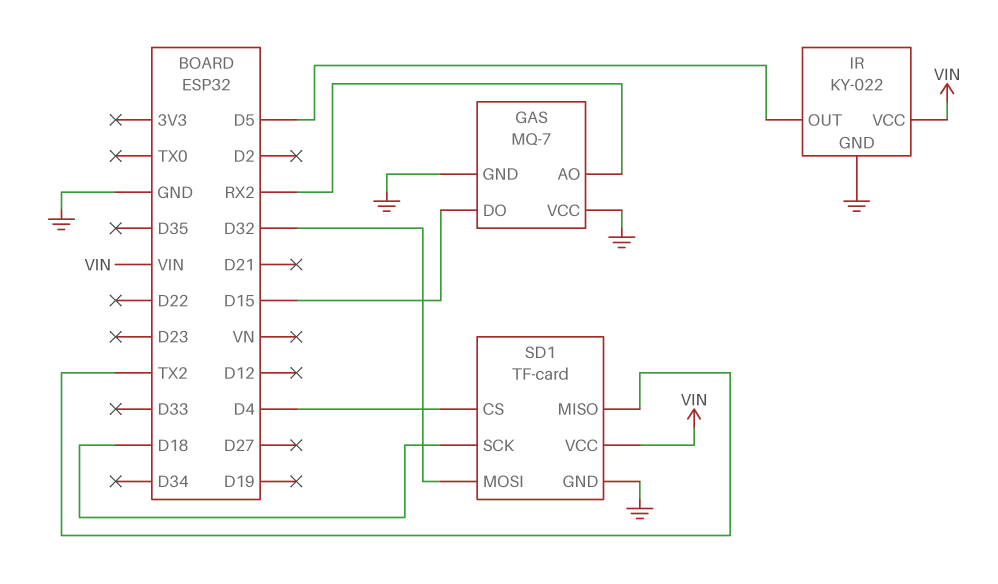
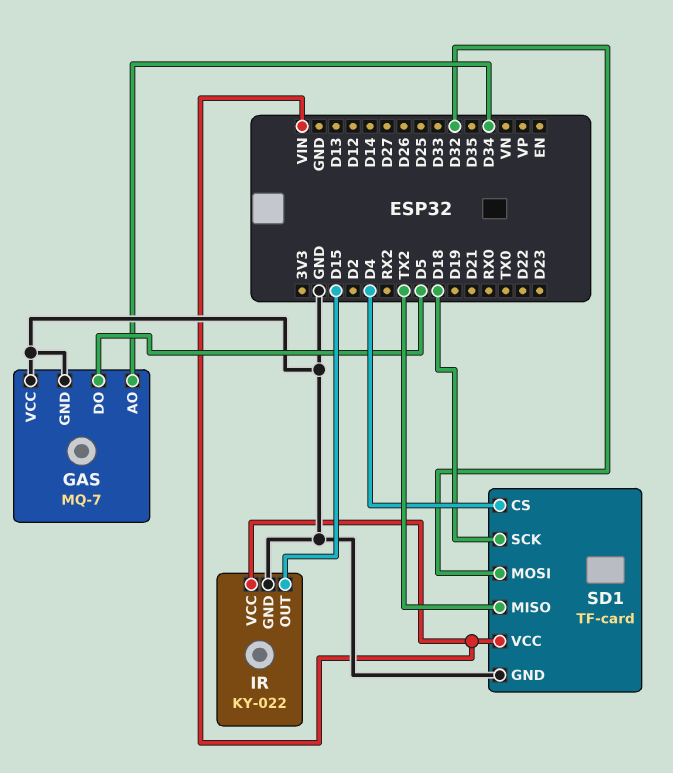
GAS pin AO: RX2 -> D34
GAS pin DO: D15 -> D5
IR pin OUT: D5 -> D15

